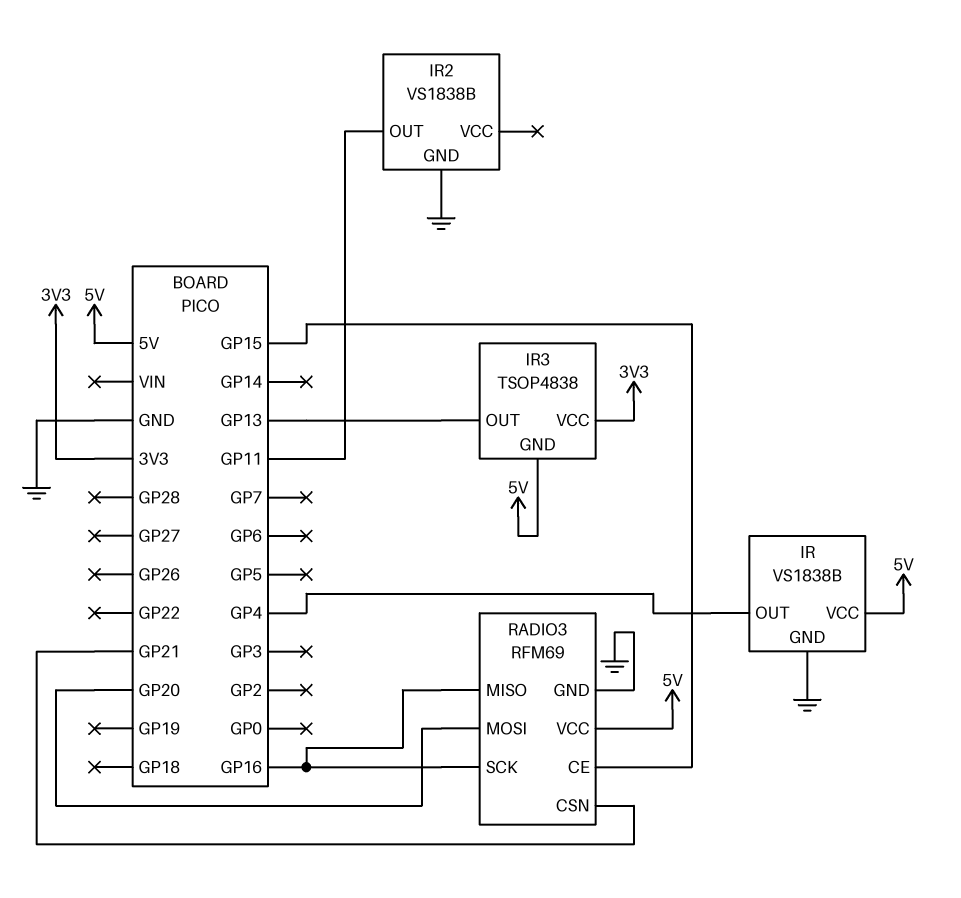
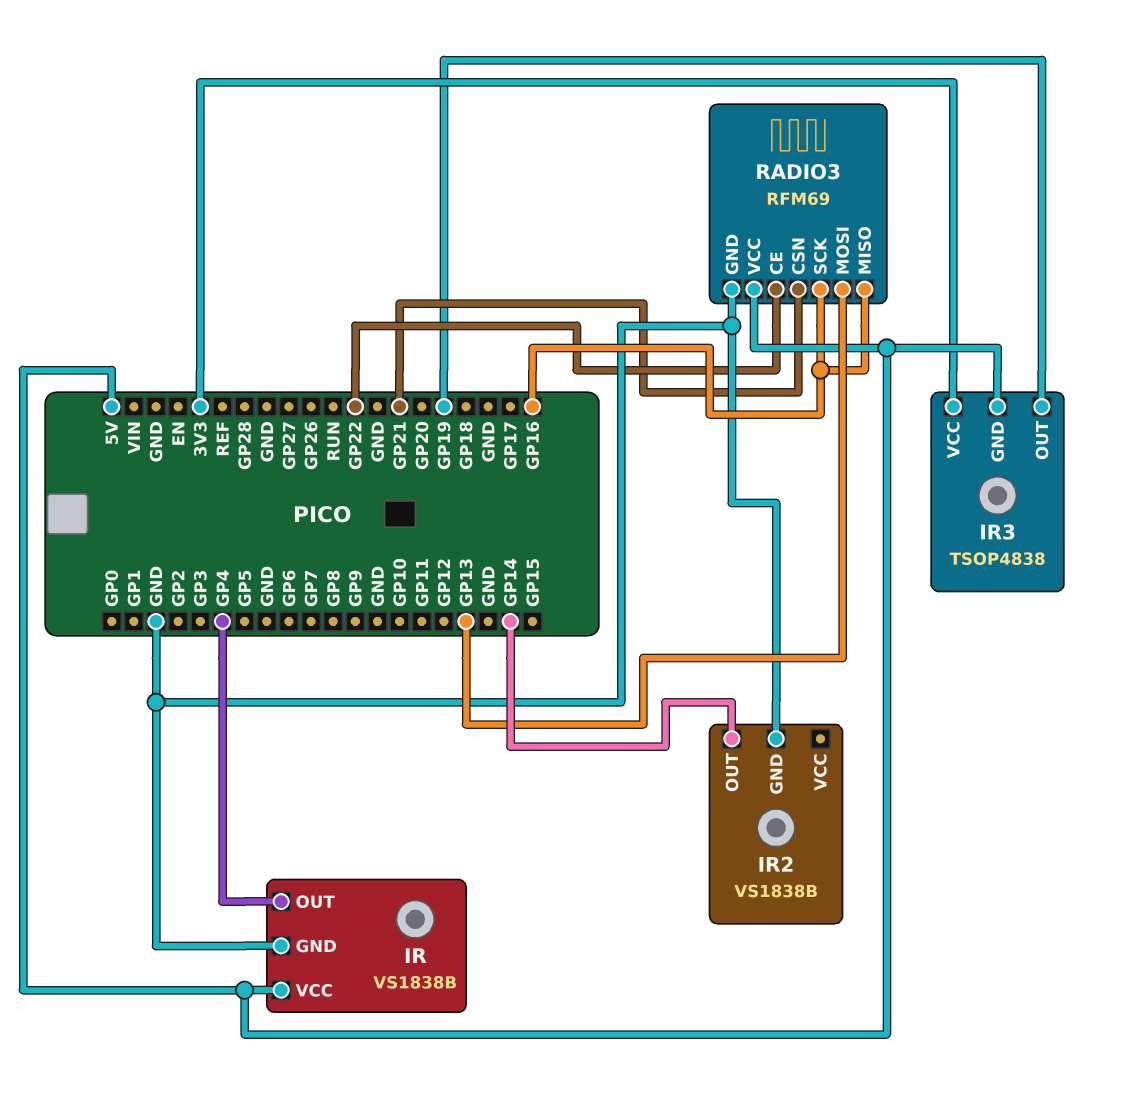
IR2 pin OUT: GP11 -> GP14
IR3 pin OUT: GP13 -> GP19
RADIO3 pin CE: GP15 -> GP22
RADIO3 pin MOSI: GP20 -> GP13

